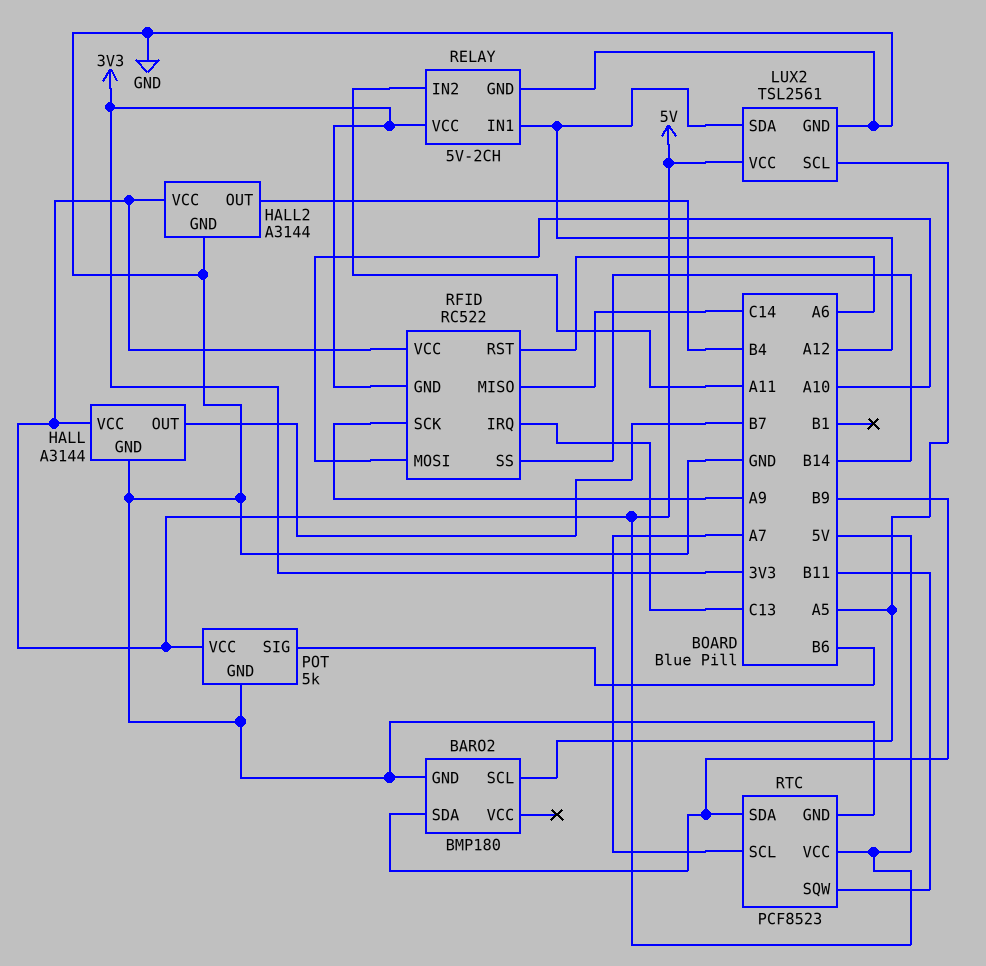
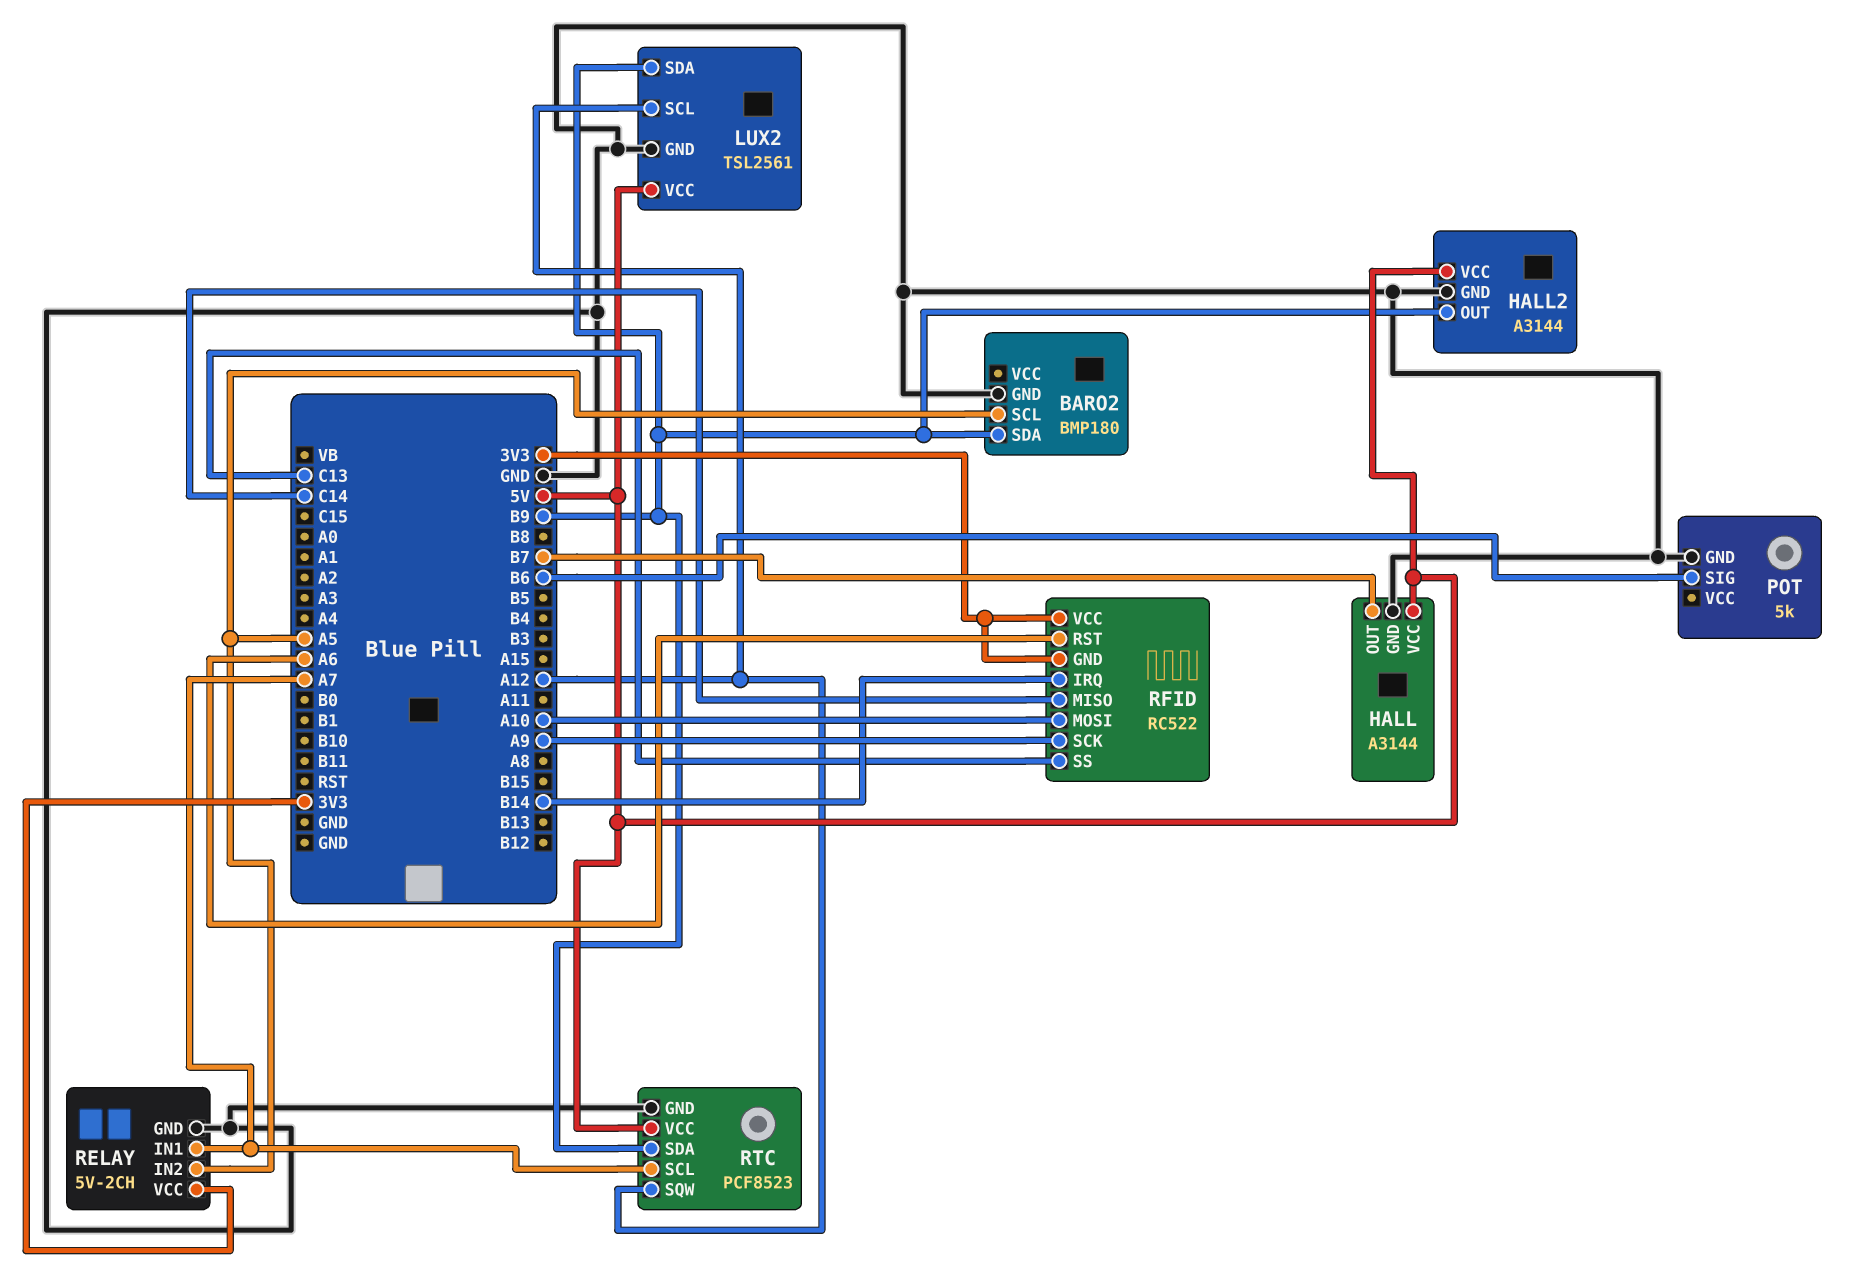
HALL2 pin OUT: B4 -> B9
LUX2 pin SCL: A5 -> A12
LUX2 pin SDA: A12 -> B9
POT pin VCC: 5V -> none
RELAY pin IN1: A12 -> A7
RELAY pin IN2: A11 -> A5
RFID pin IRQ: C13 -> B14
RFID pin SS: B14 -> C13
RFID pin VCC: 5V -> 3V3
RTC pin SQW: B11 -> A12

